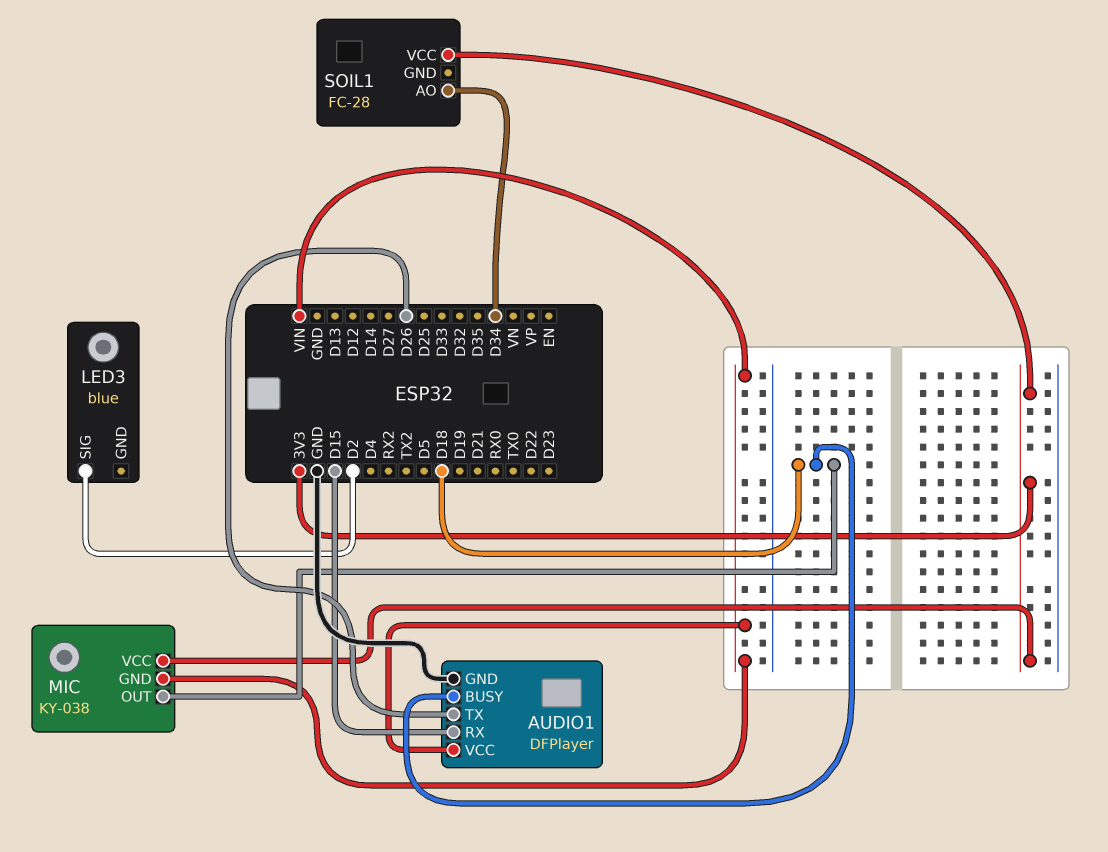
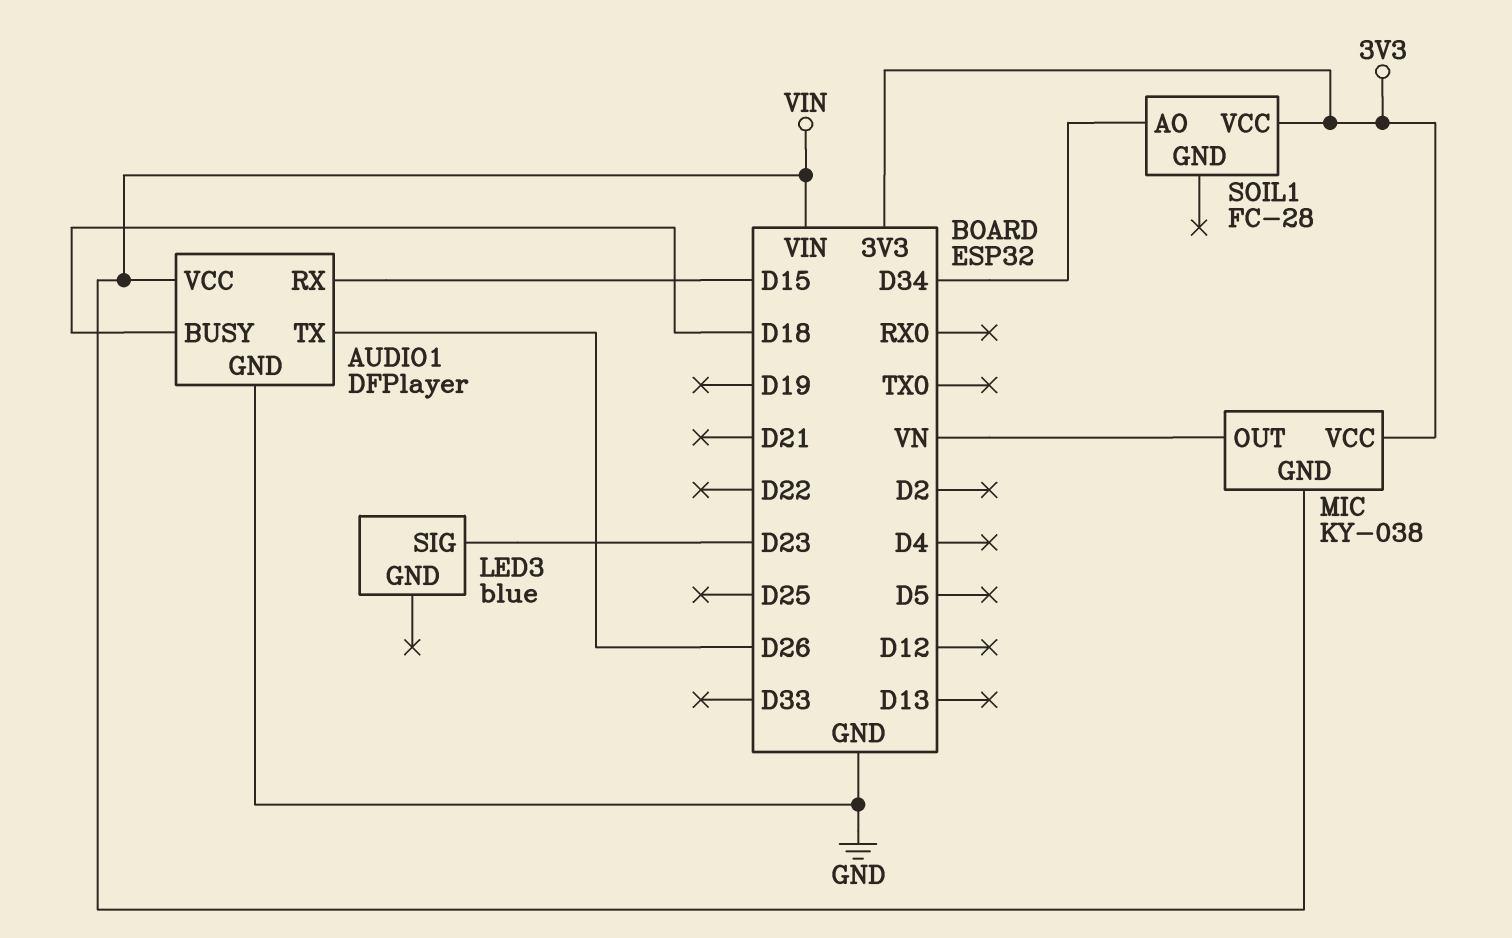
LED3 pin SIG: D2 -> D23
MIC pin OUT: D18 -> VN

